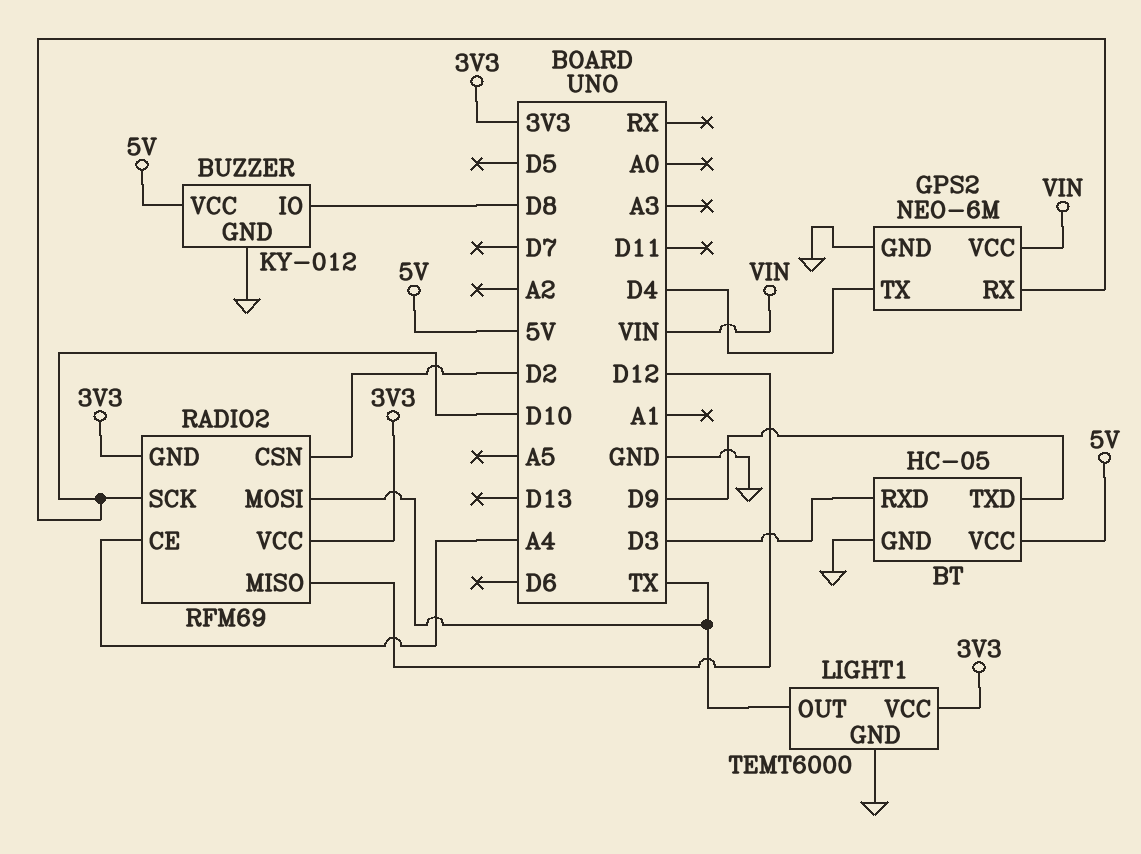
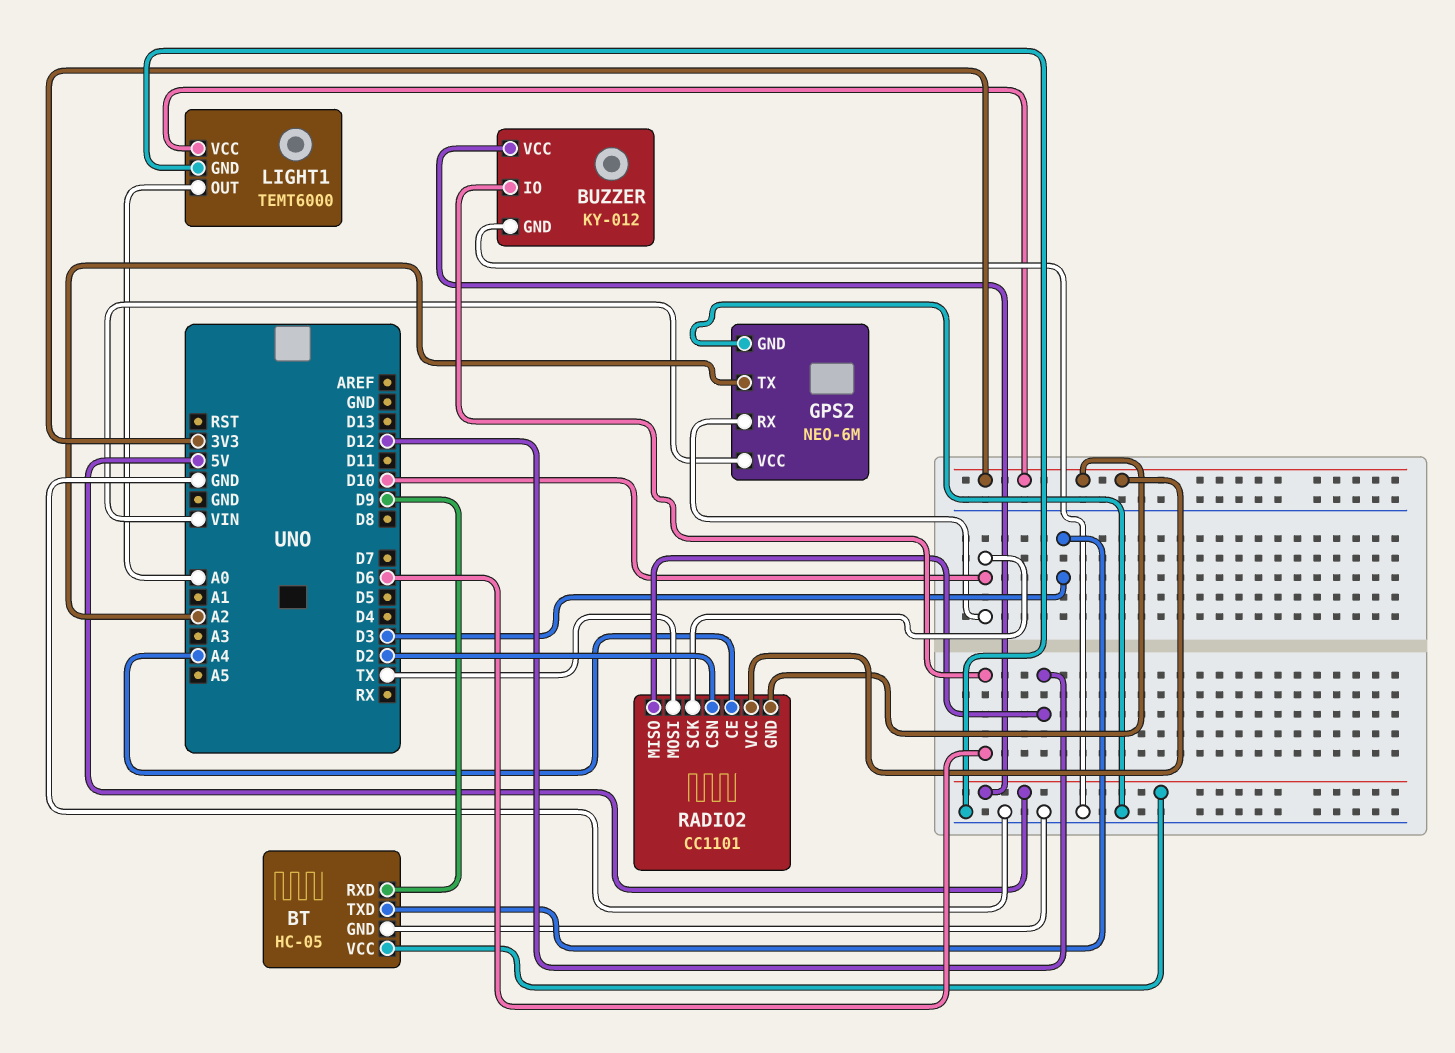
BT pin RXD: D3 -> D9
BT pin TXD: D9 -> D3
BUZZER pin IO: D8 -> D6
GPS2 pin TX: D4 -> A2
LIGHT1 pin OUT: TX -> A0
RADIO2: RFM69 -> CC1101

